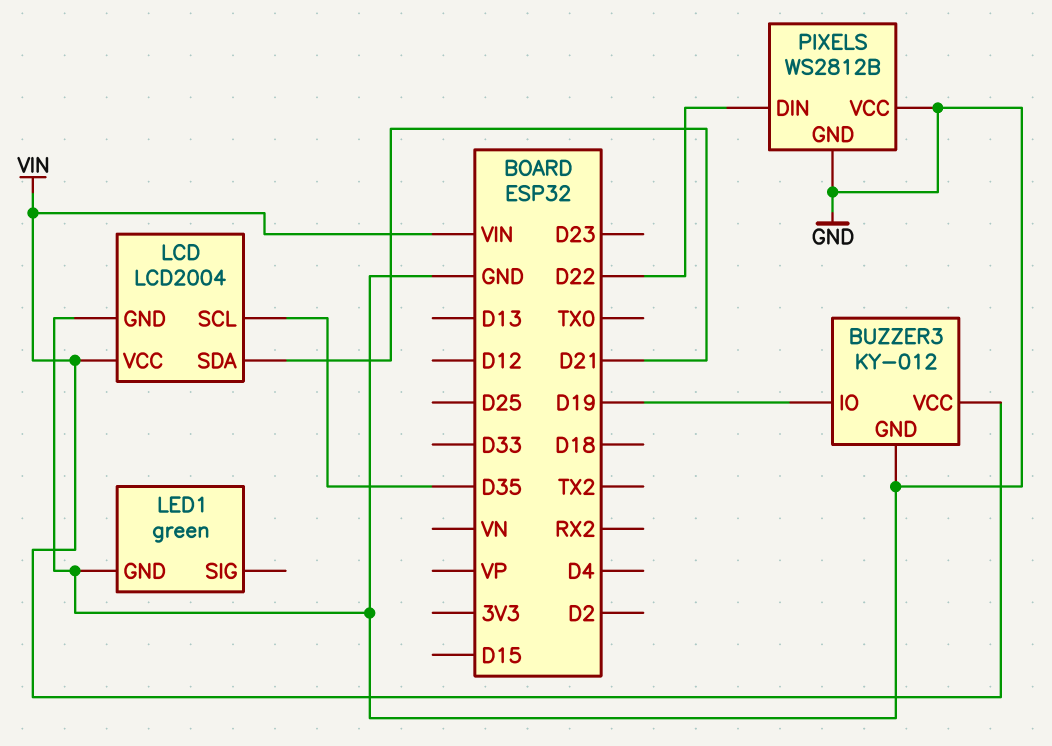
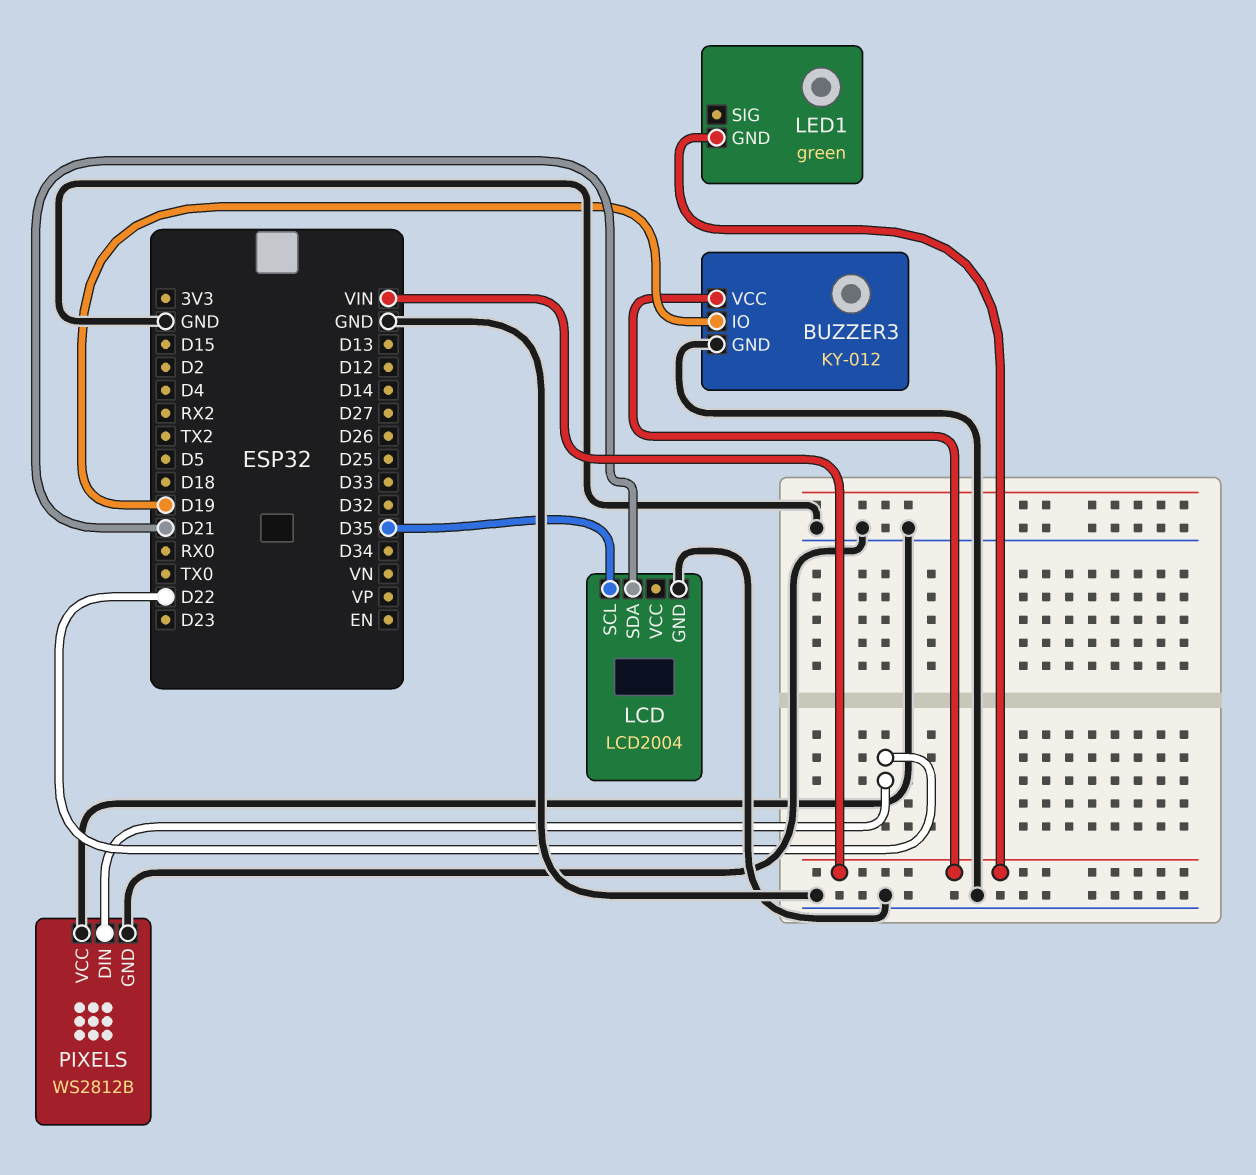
LCD pin VCC: VIN -> none
LED1 pin GND: GND -> VIN

